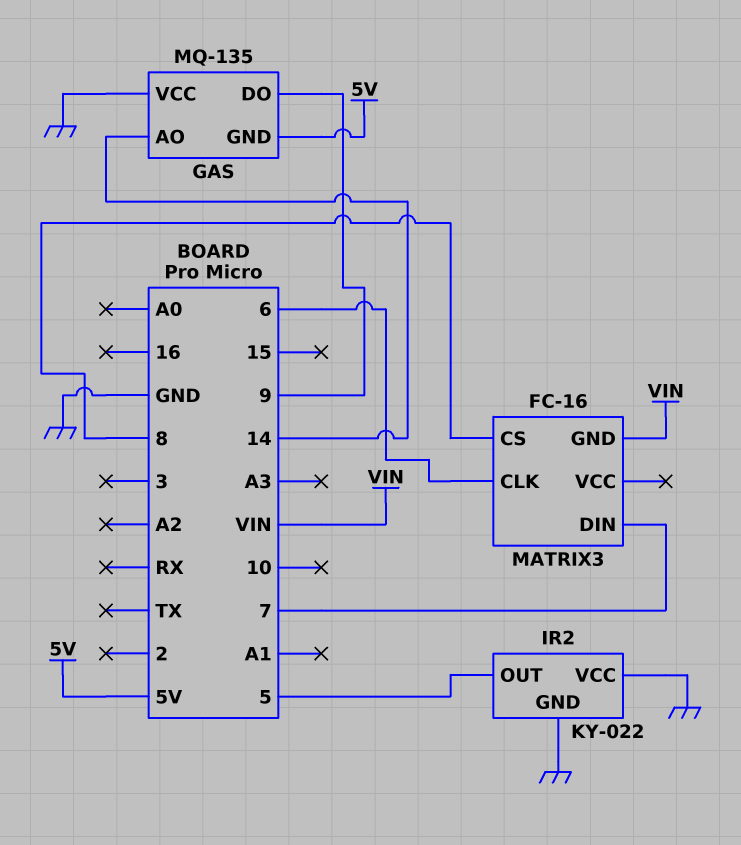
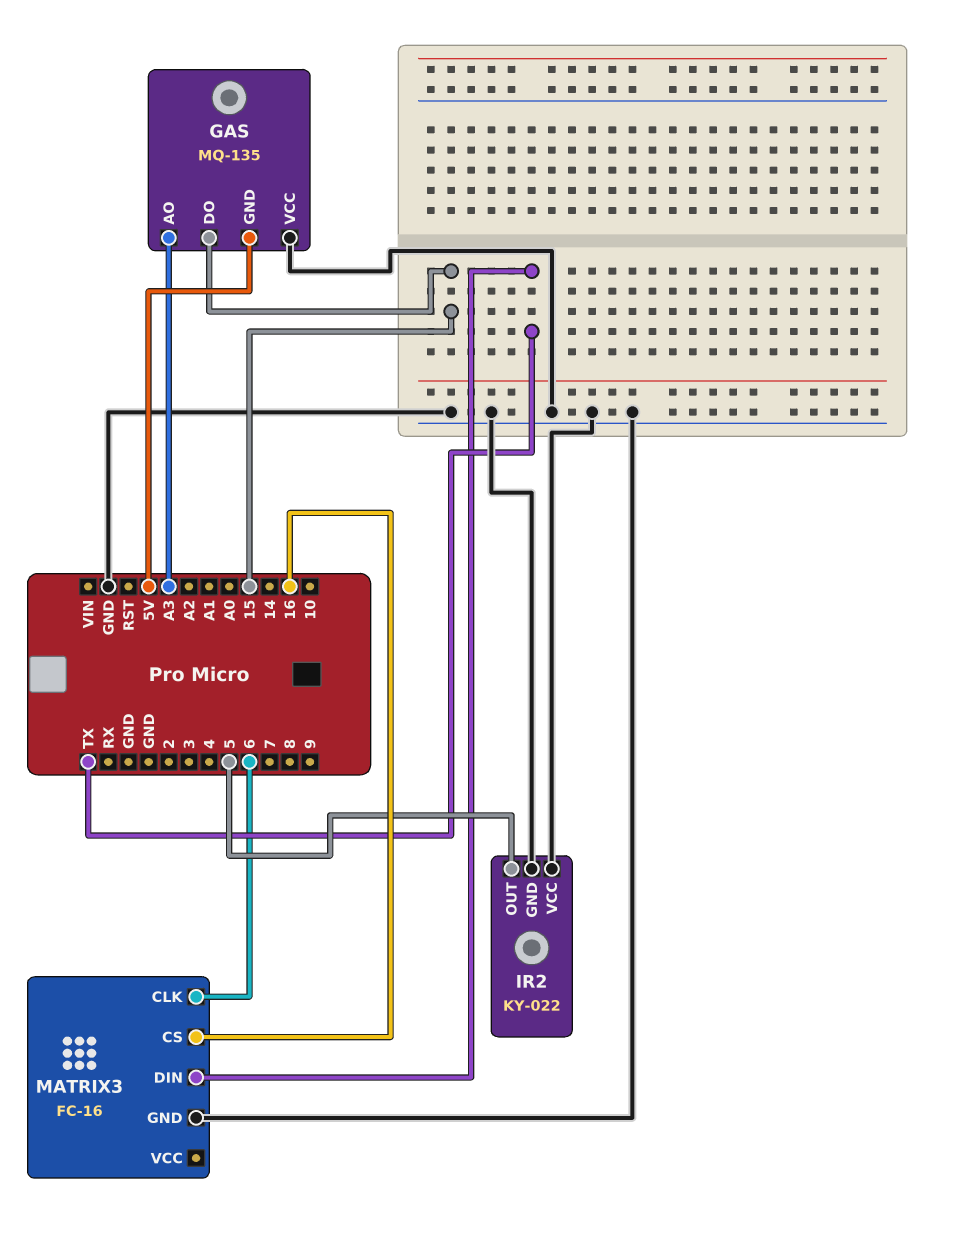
GAS pin AO: 14 -> A3
GAS pin DO: 9 -> 15
MATRIX3 pin CS: 8 -> 16
MATRIX3 pin DIN: 7 -> TX
MATRIX3 pin GND: VIN -> GND

